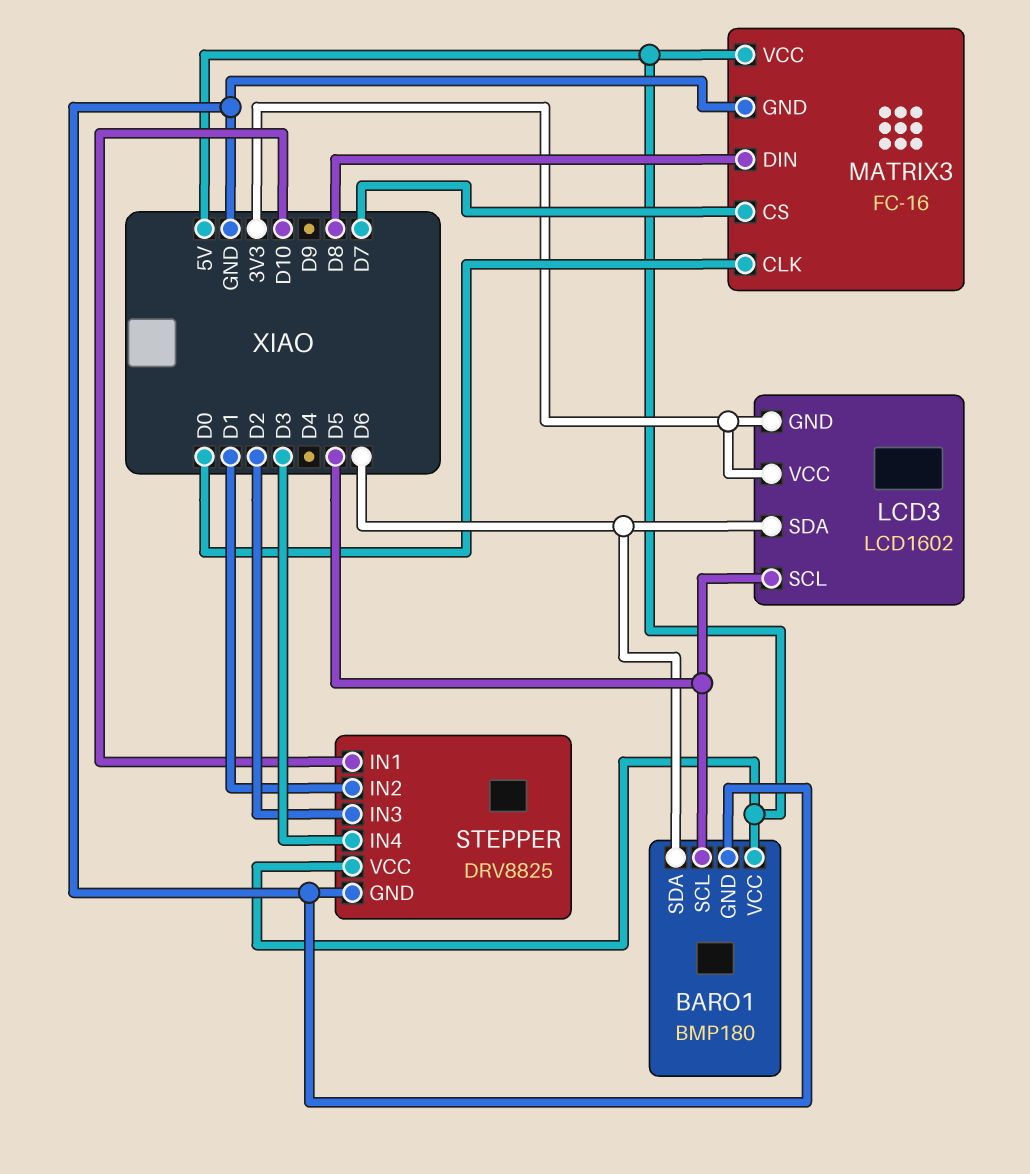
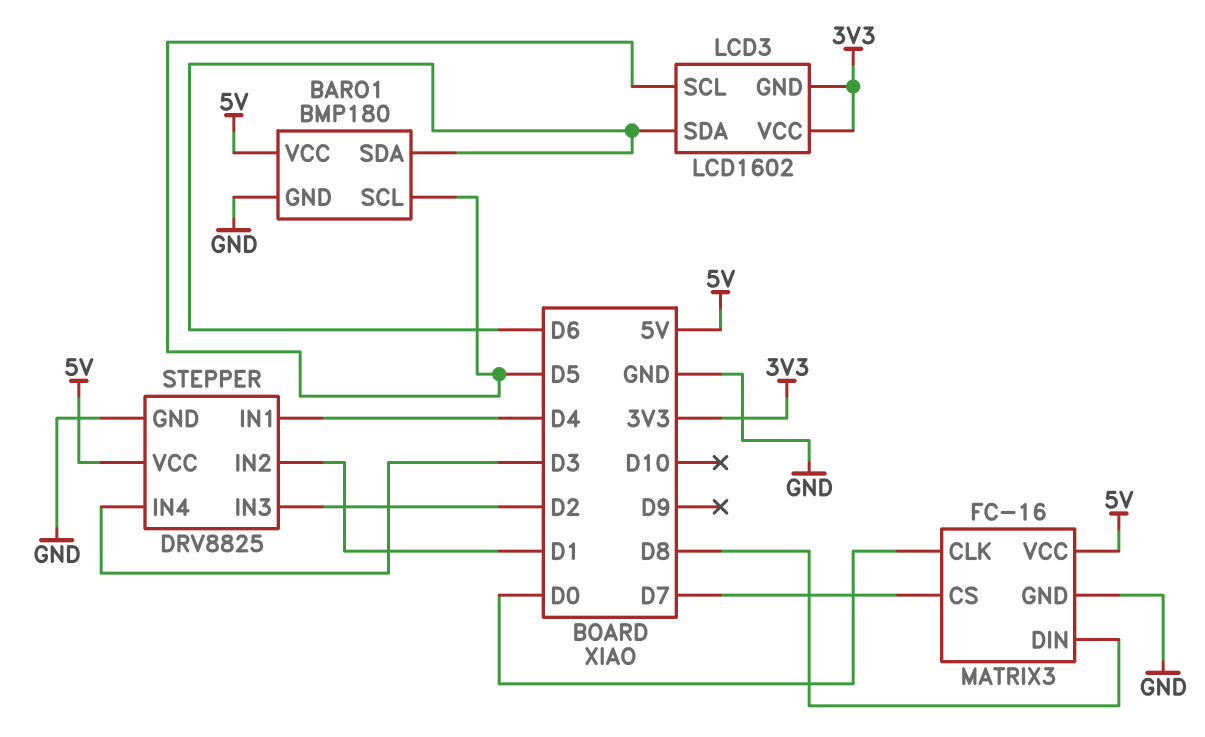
STEPPER pin IN1: D10 -> D4

